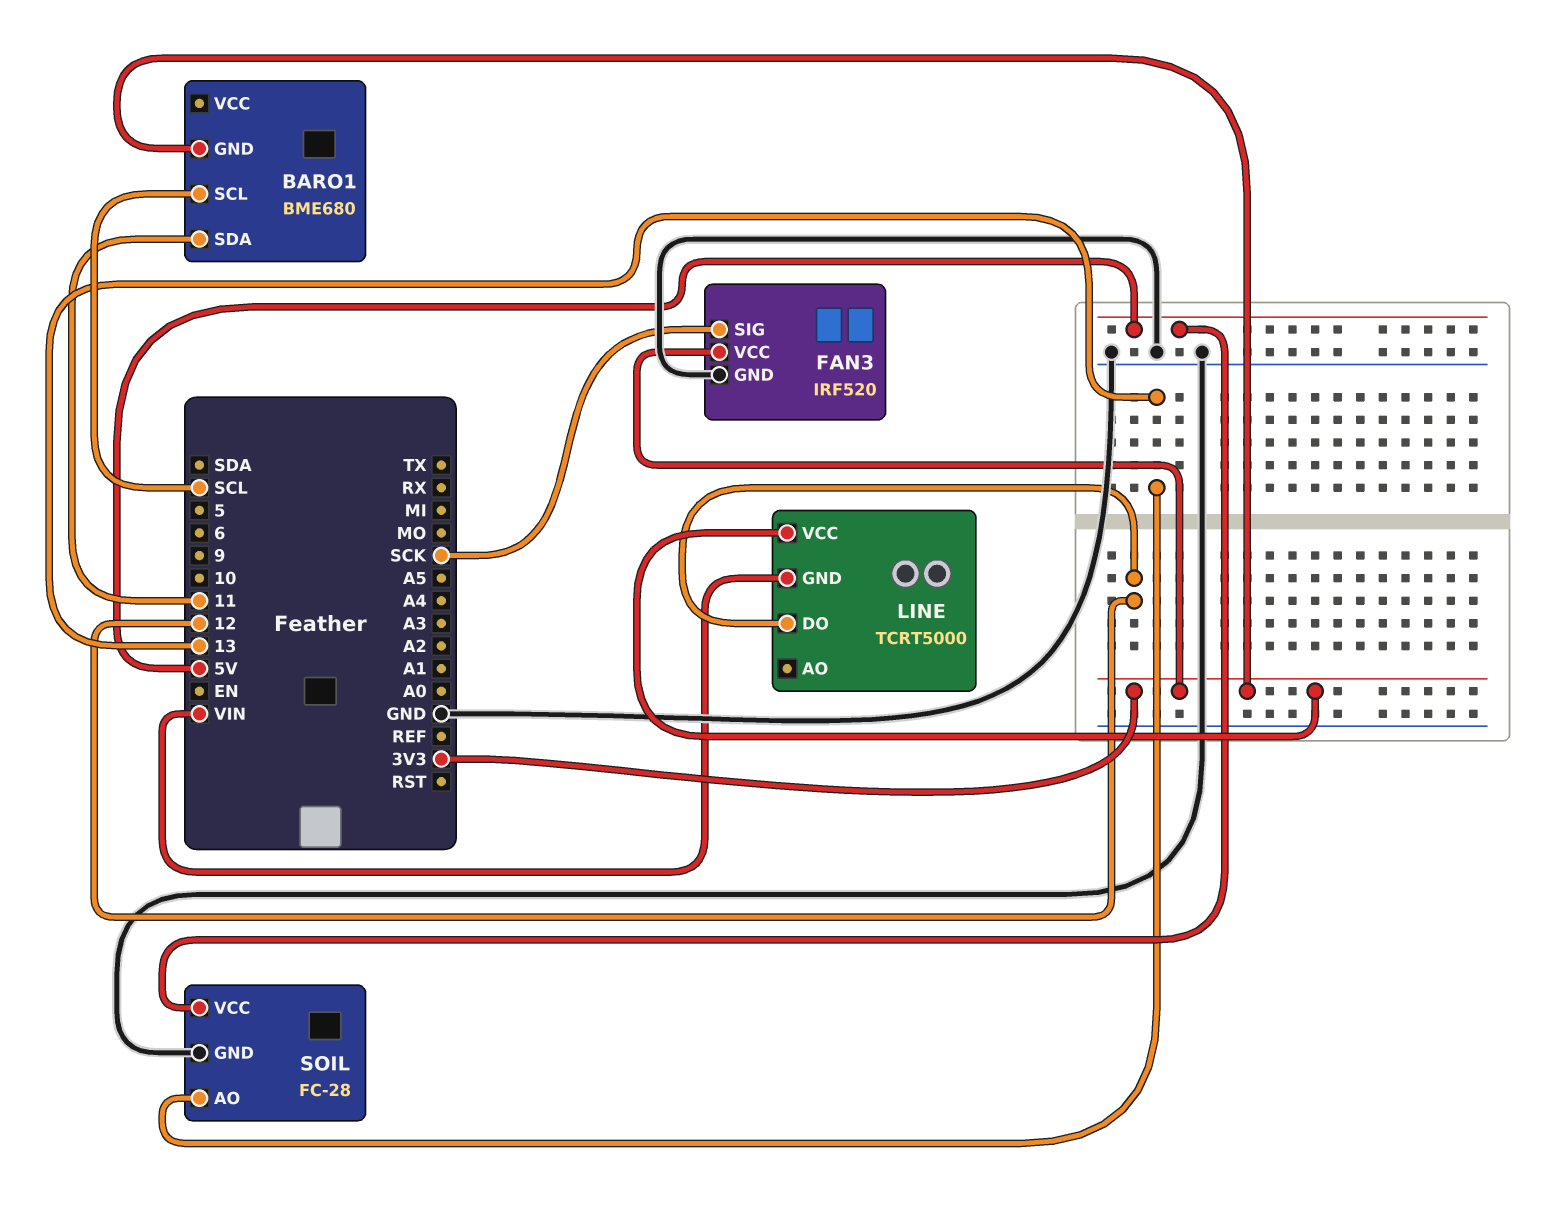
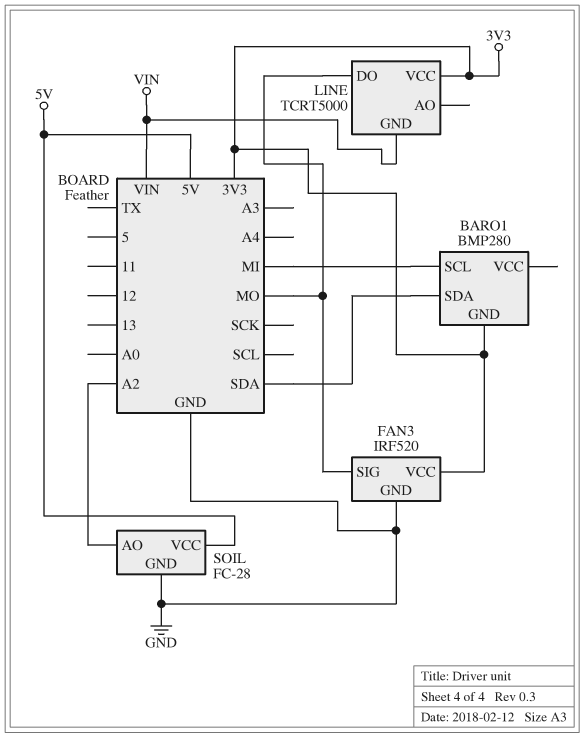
BARO1: BME680 -> BMP280
BARO1 pin SCL: SCL -> MI
BARO1 pin SDA: 11 -> SDA
FAN3 pin SIG: SCK -> MO
LINE pin DO: 12 -> MO
SOIL pin AO: 13 -> A2

